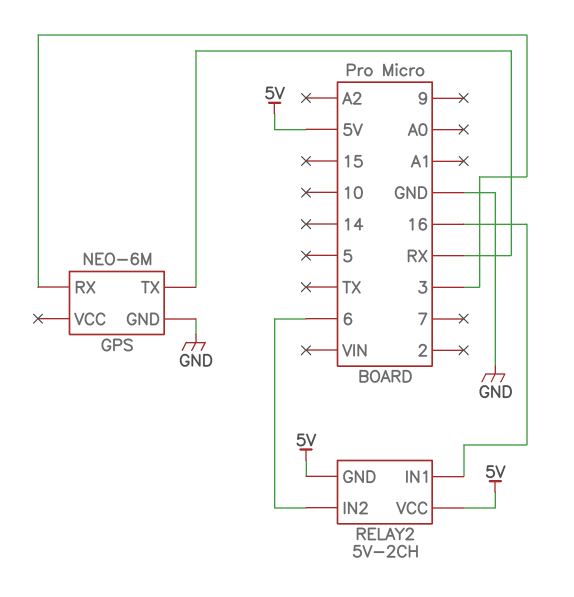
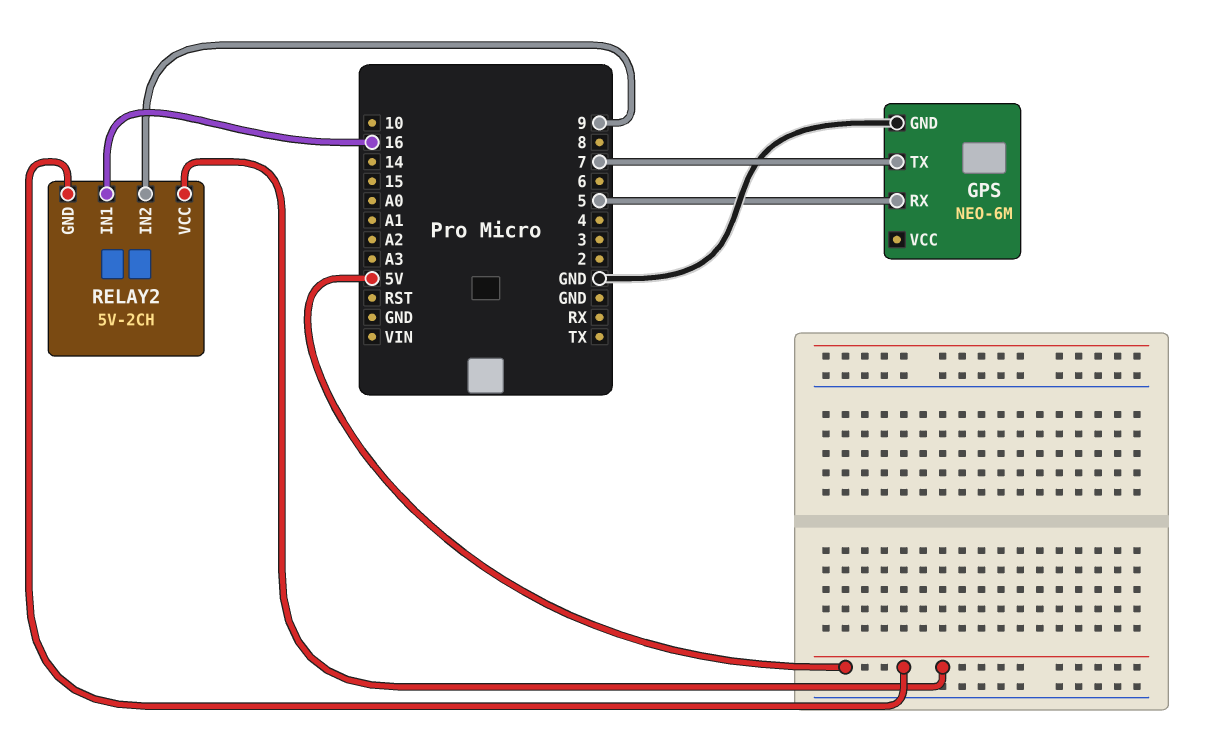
GPS pin RX: 3 -> 5
GPS pin TX: RX -> 7
RELAY2 pin IN2: 6 -> 9

